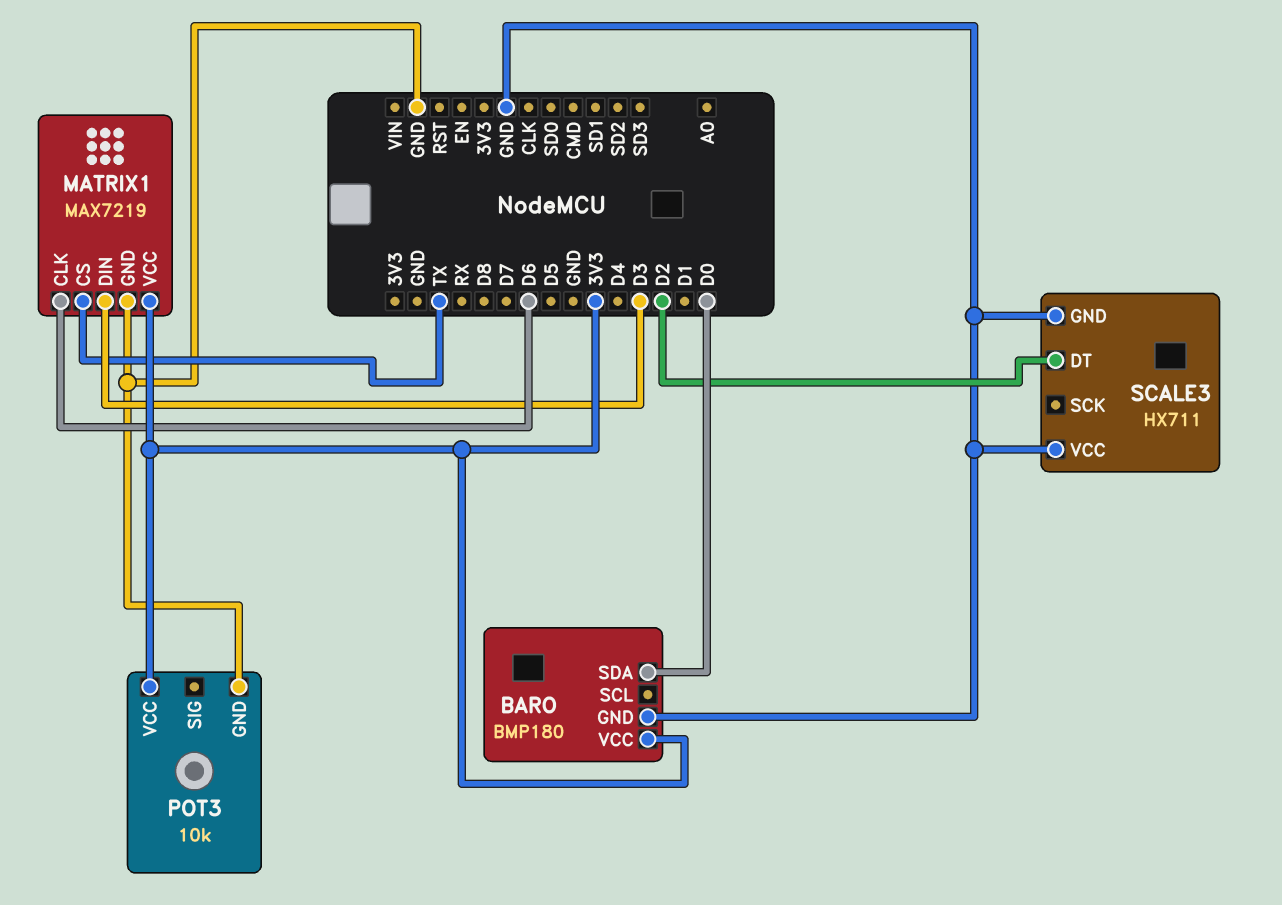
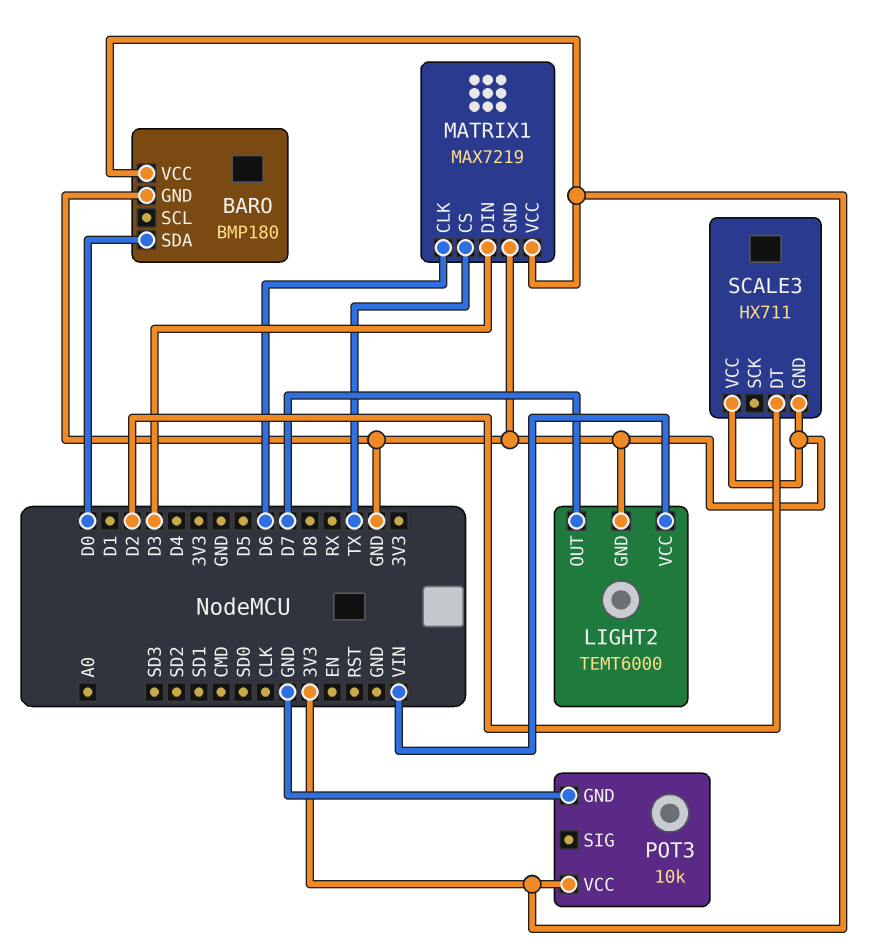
LIGHT2: none -> TEMT6000
LIGHT2 pin GND: none -> GND
LIGHT2 pin OUT: none -> D7
LIGHT2 pin VCC: none -> VIN

